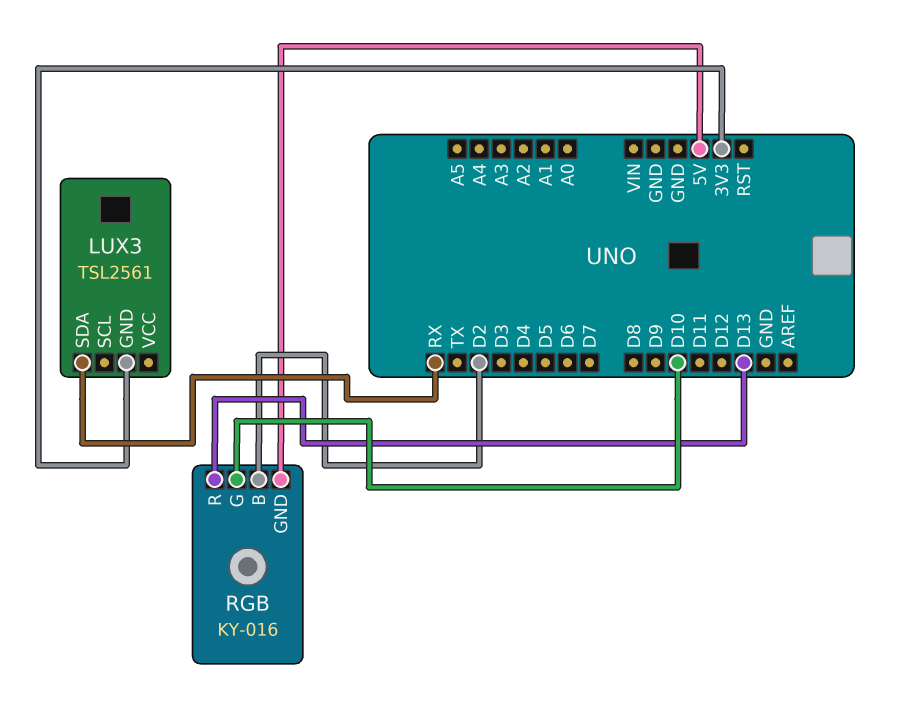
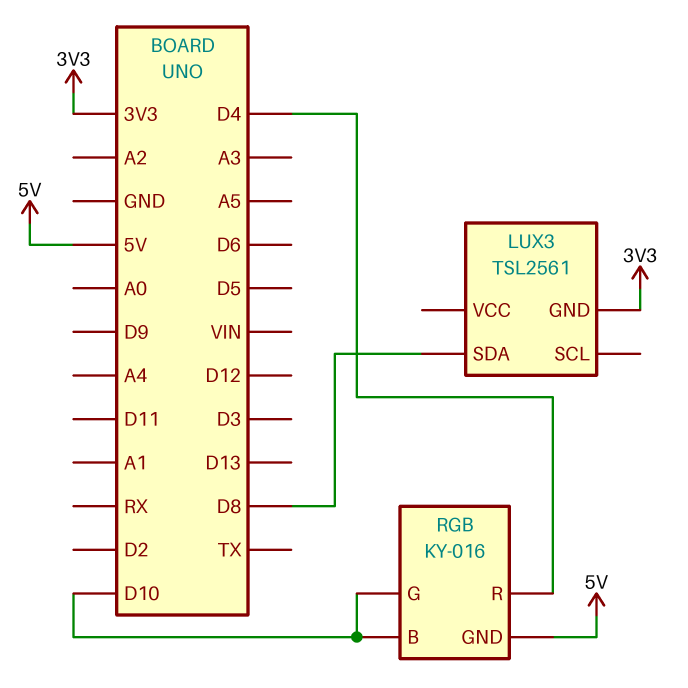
LUX3 pin SDA: RX -> D8
RGB pin B: D2 -> D10
RGB pin R: D13 -> D4

